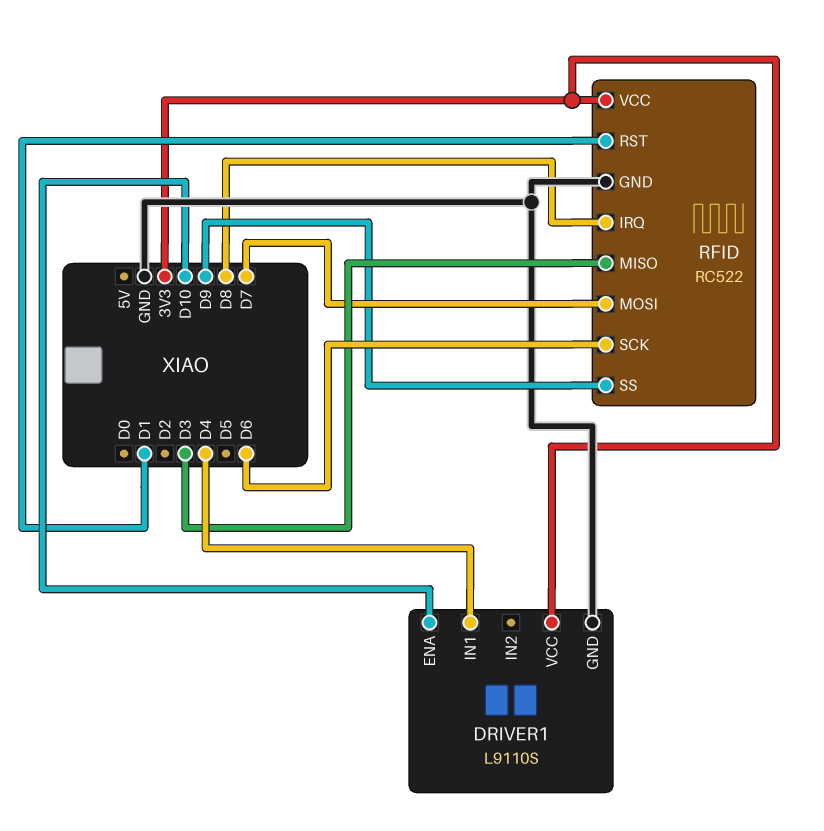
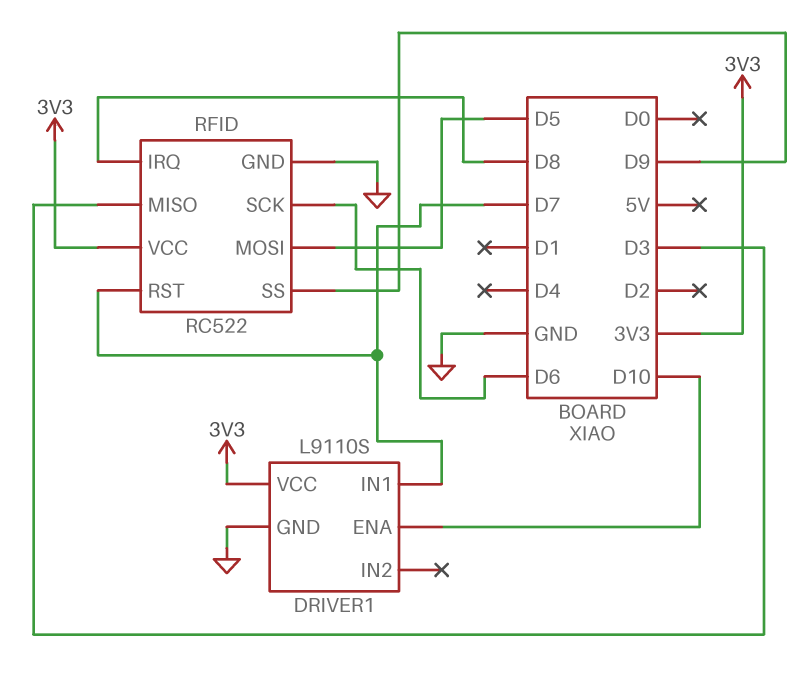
DRIVER1 pin IN1: D4 -> D7
RFID pin MOSI: D7 -> D5
RFID pin RST: D1 -> D7

